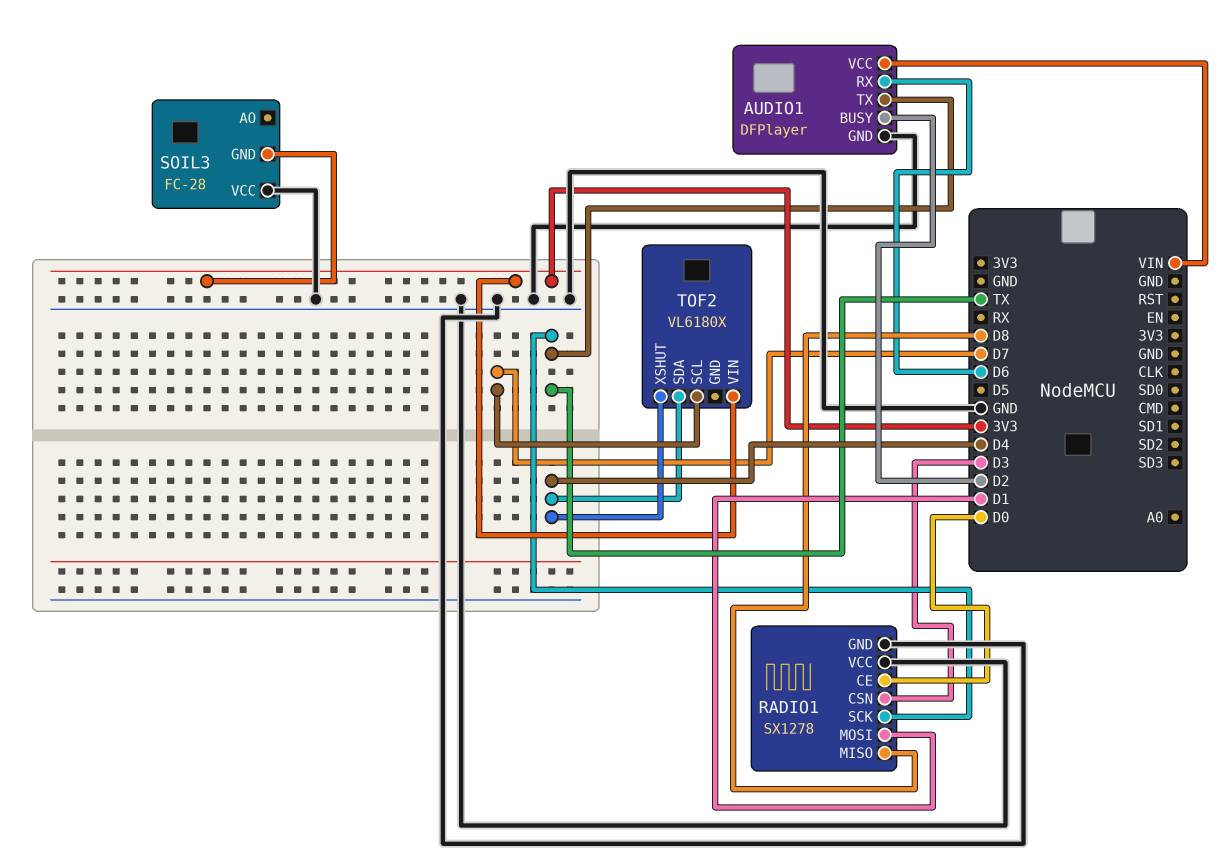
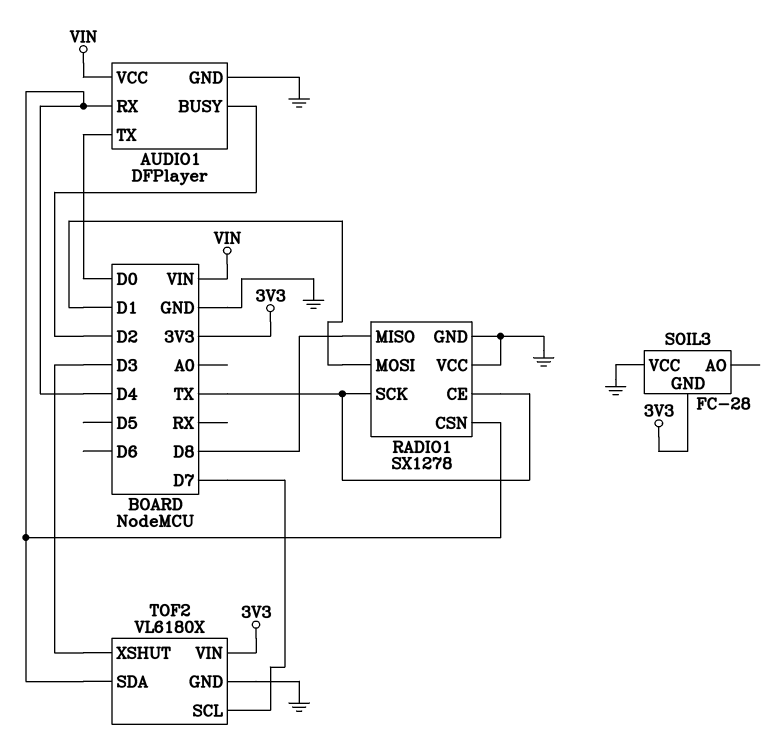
AUDIO1 pin RX: D6 -> D4
AUDIO1 pin TX: TX -> D0
RADIO1 pin CE: D0 -> TX
RADIO1 pin CSN: D3 -> D4
TOF2 pin GND: none -> GND
TOF2 pin XSHUT: D4 -> D3

